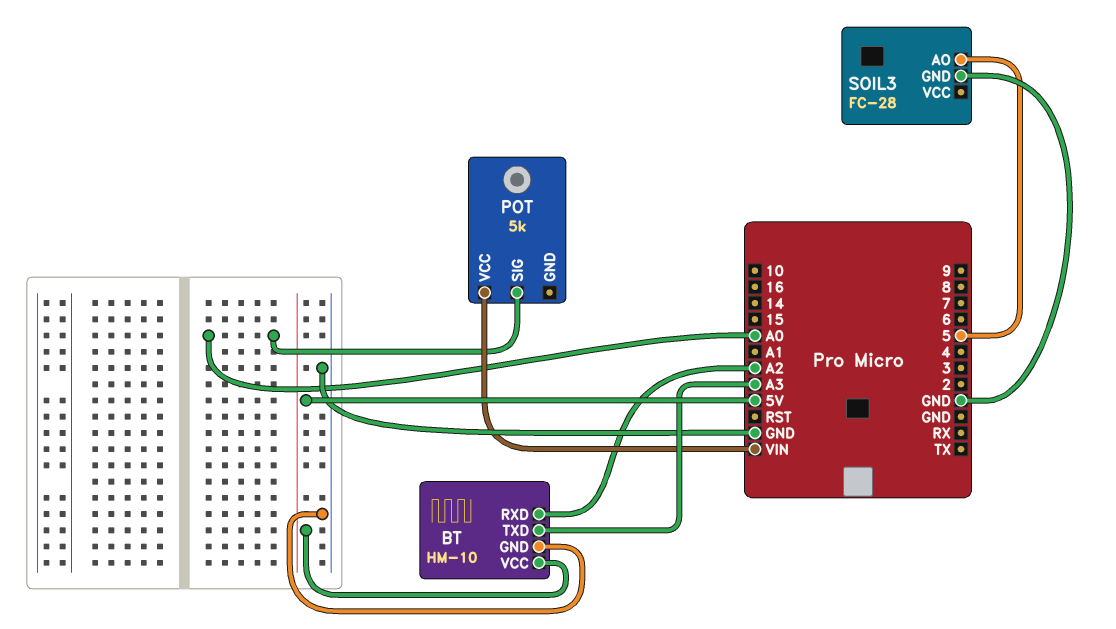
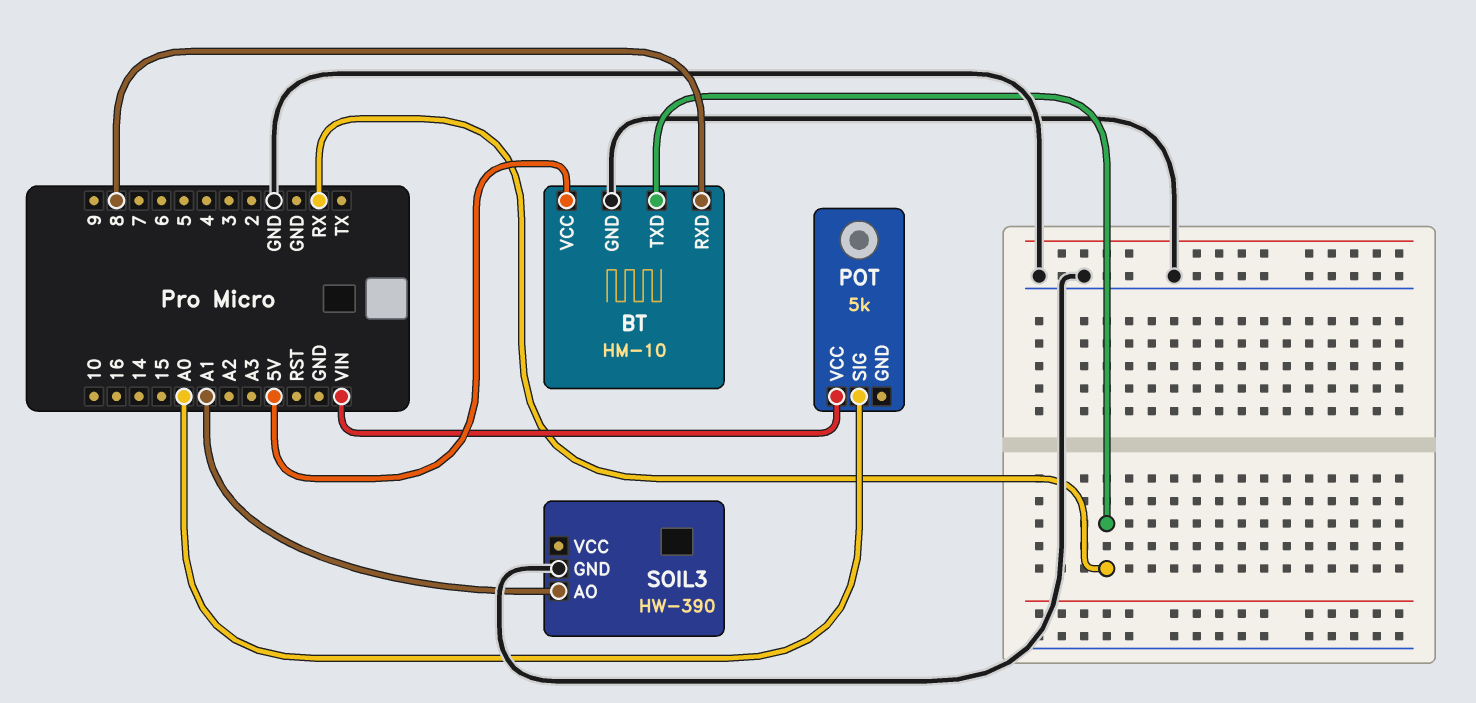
BT pin RXD: A2 -> 8
BT pin TXD: A3 -> RX
SOIL3: FC-28 -> HW-390
SOIL3 pin AO: 5 -> A1

